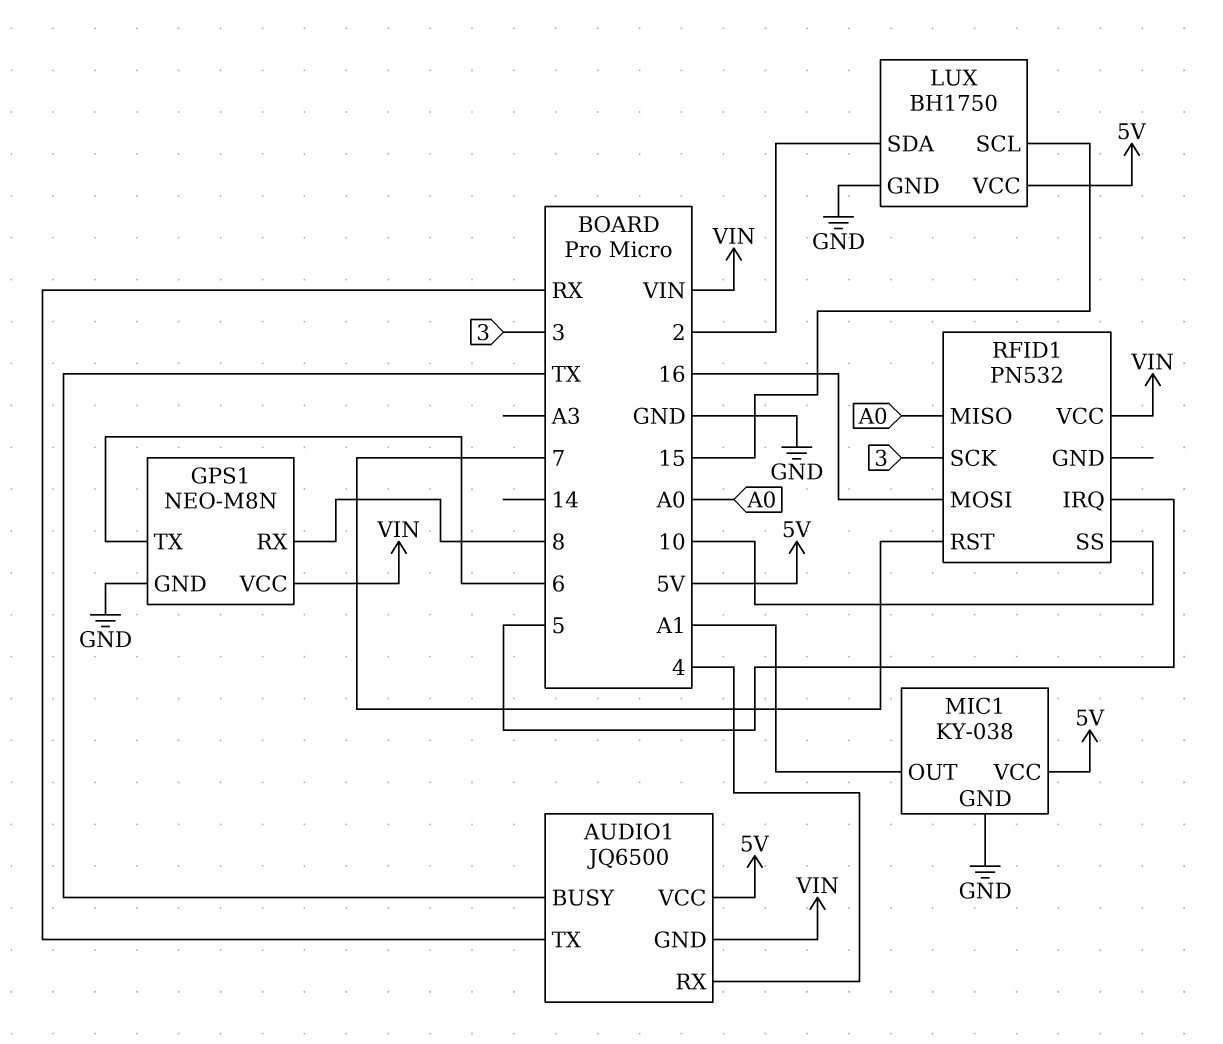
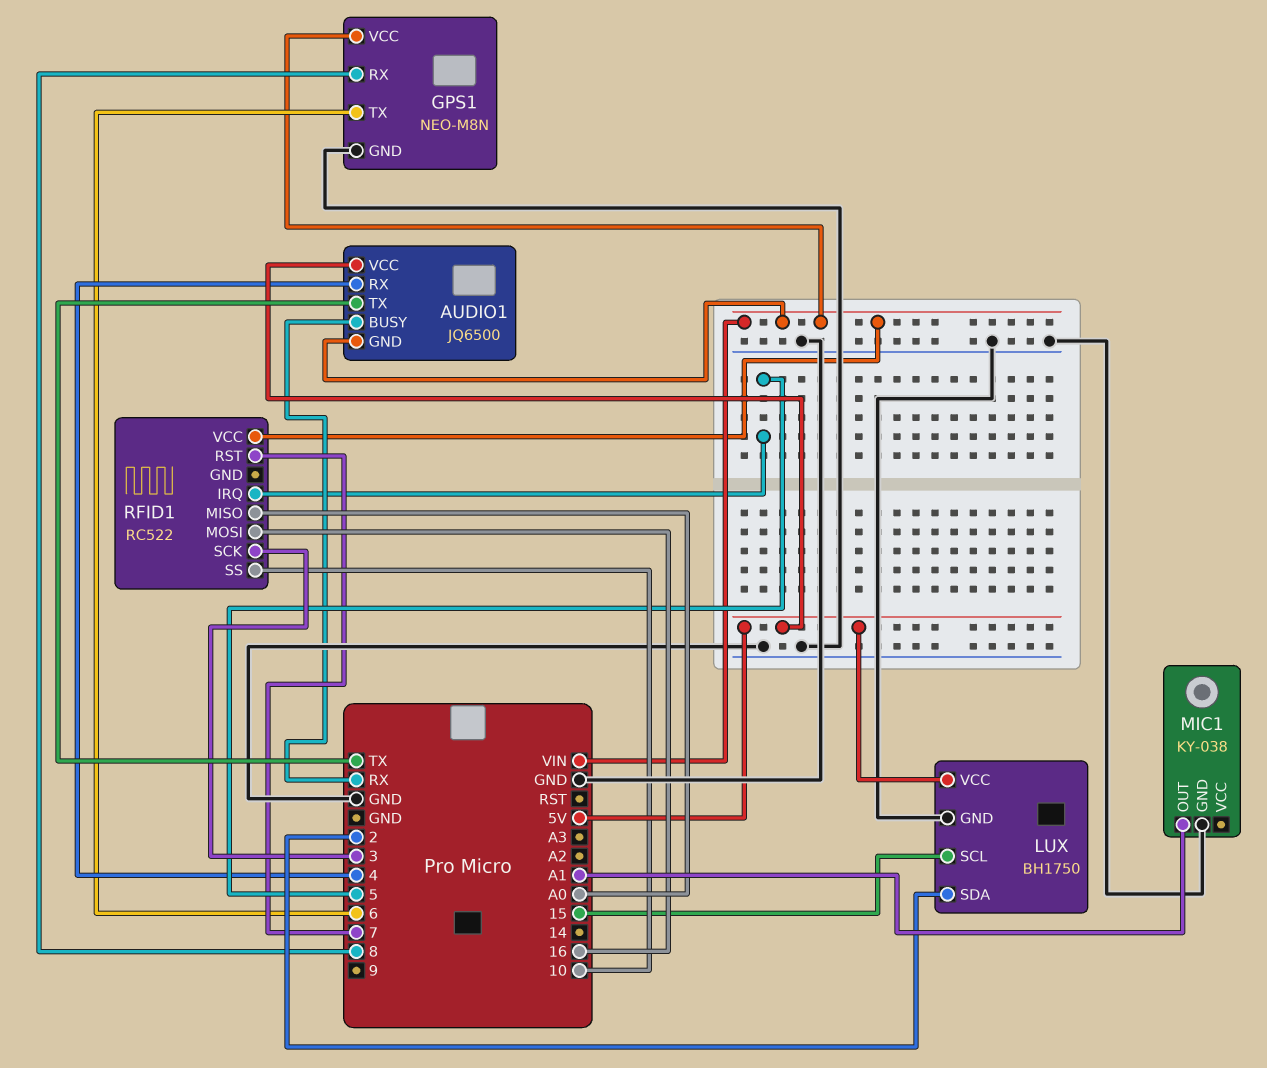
AUDIO1 pin BUSY: TX -> RX
AUDIO1 pin TX: RX -> TX
MIC1 pin VCC: 5V -> none
RFID1: PN532 -> RC522

